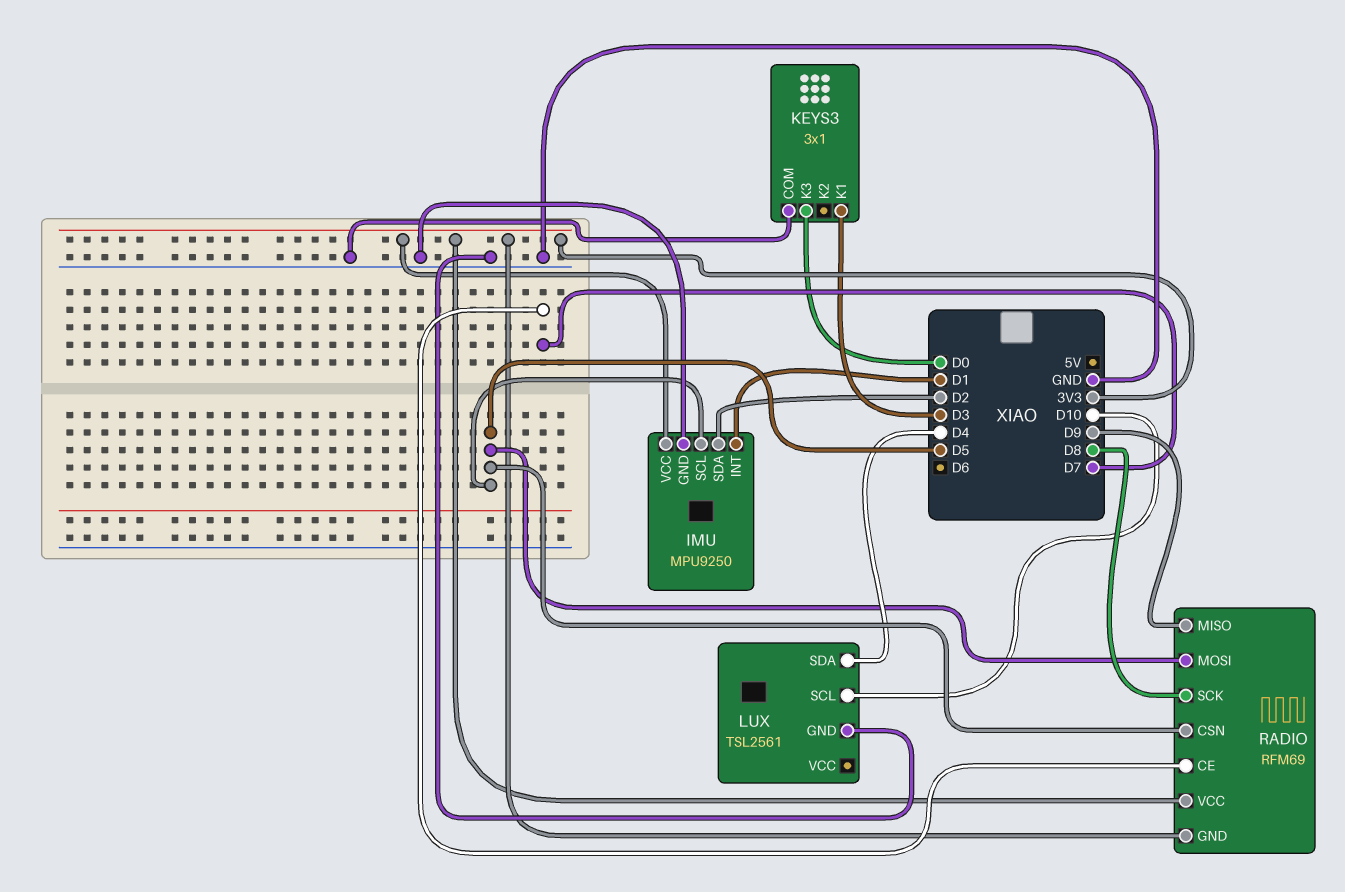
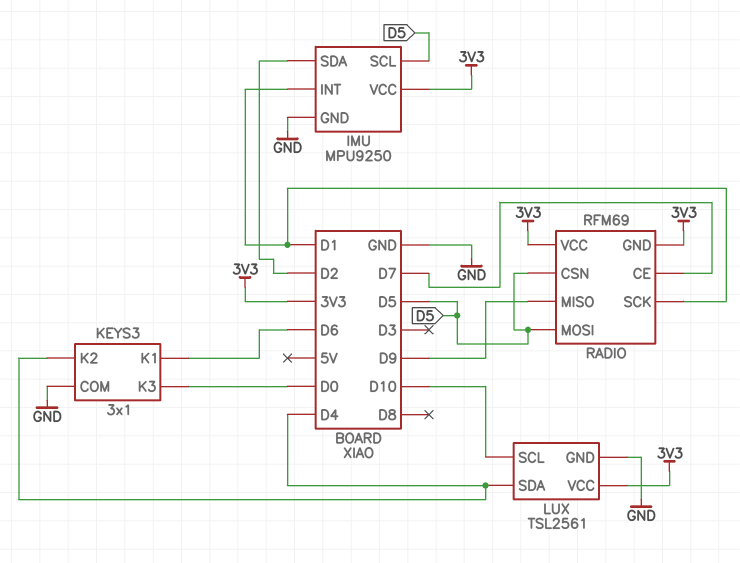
KEYS3 pin K1: D3 -> D6
KEYS3 pin K2: none -> D4
LUX pin VCC: none -> 3V3
RADIO pin SCK: D8 -> D1

